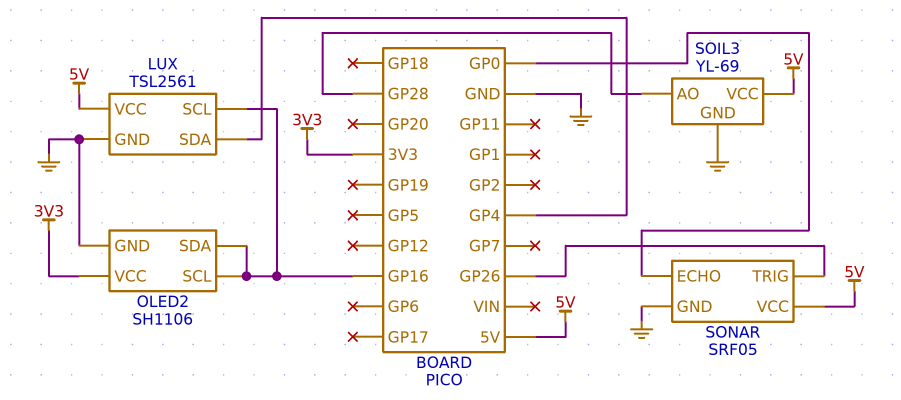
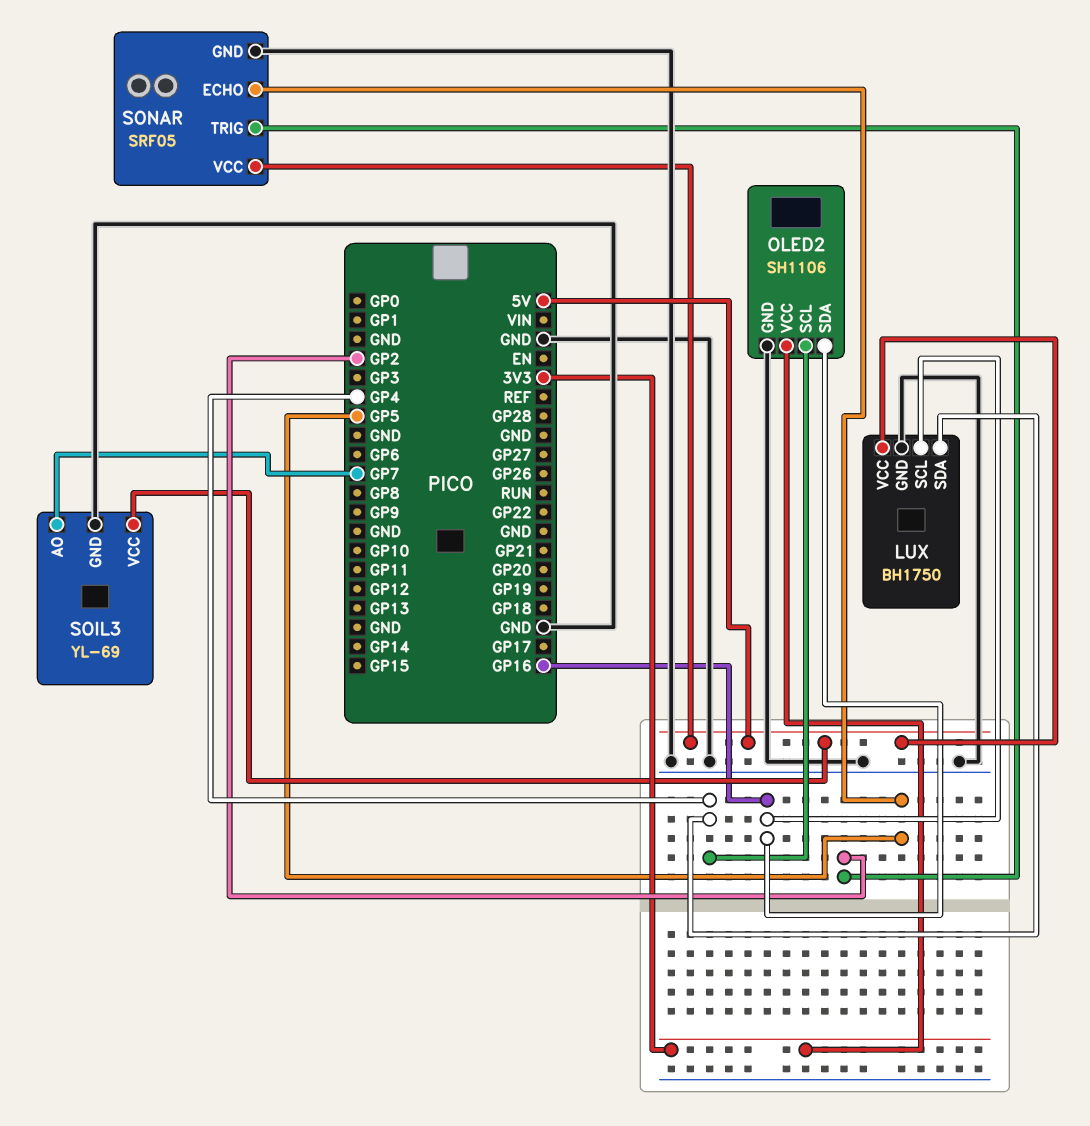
LUX: TSL2561 -> BH1750
OLED2 pin SCL: GP16 -> GP4
SOIL3 pin AO: GP28 -> GP7
SONAR pin ECHO: GP0 -> GP5
SONAR pin TRIG: GP26 -> GP2

